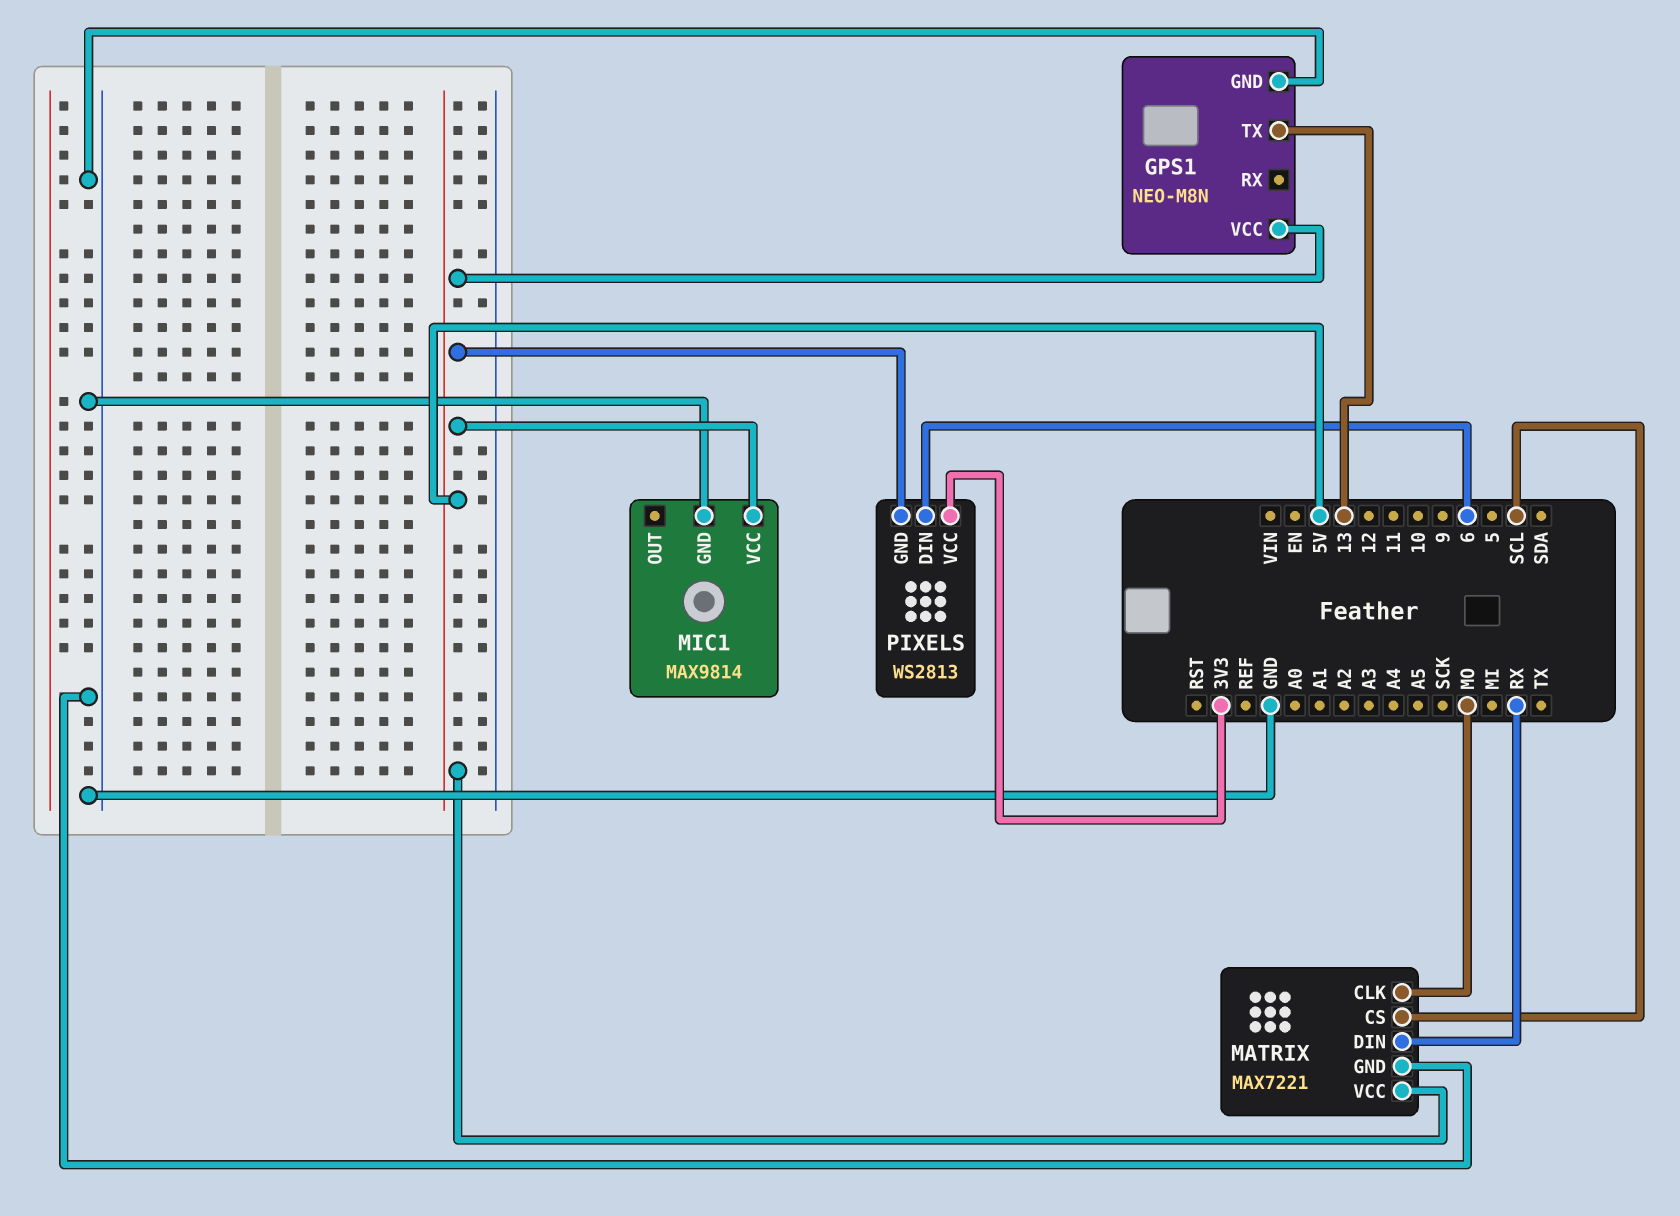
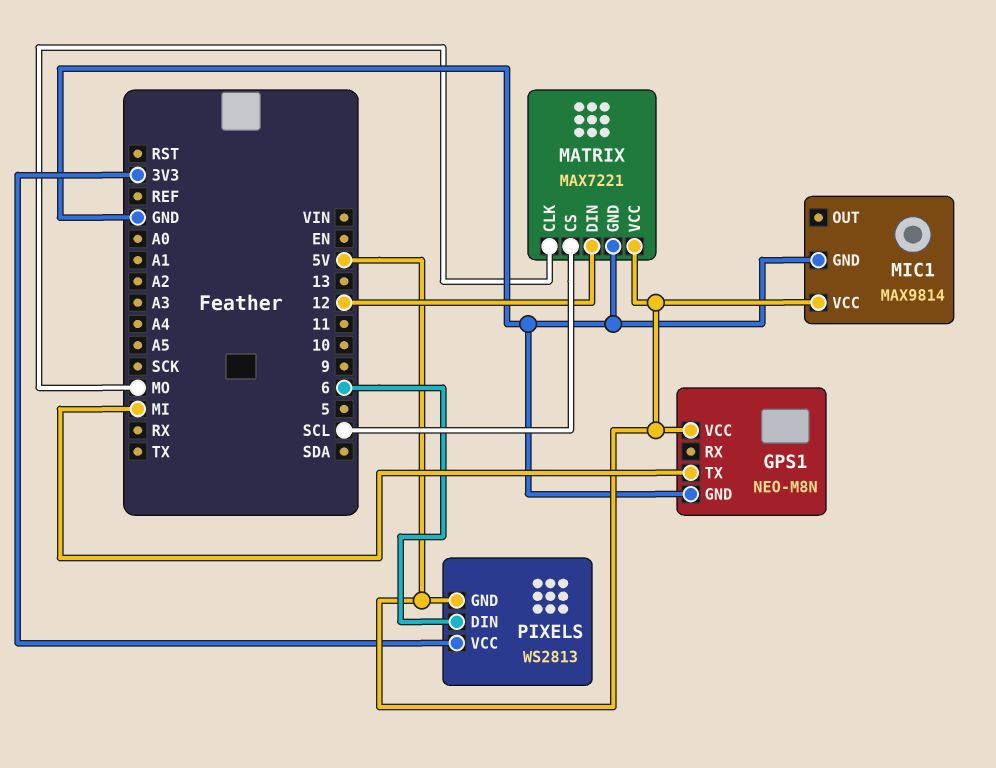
GPS1 pin TX: 13 -> MI
MATRIX pin DIN: RX -> 12

